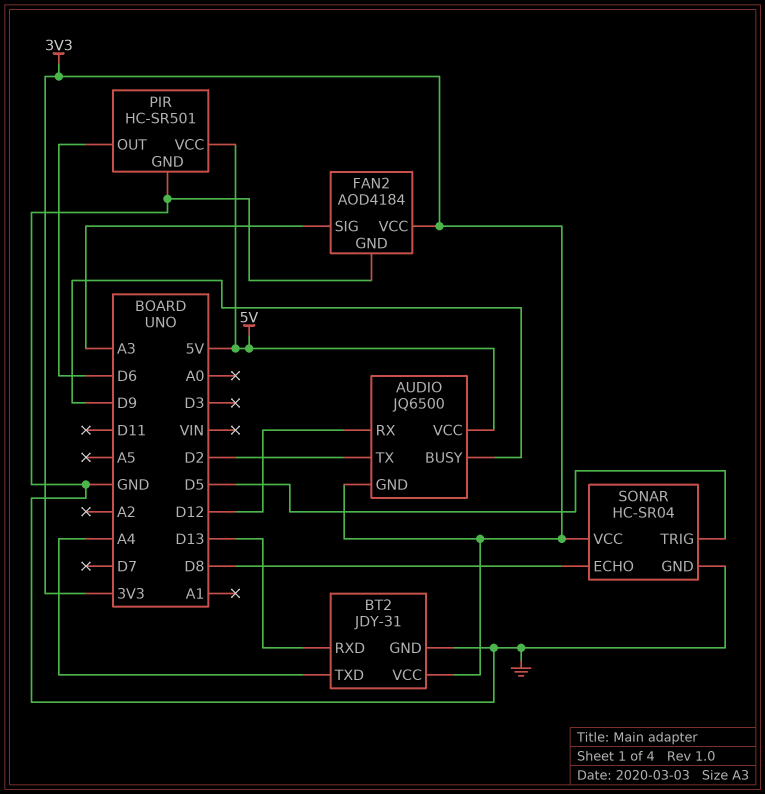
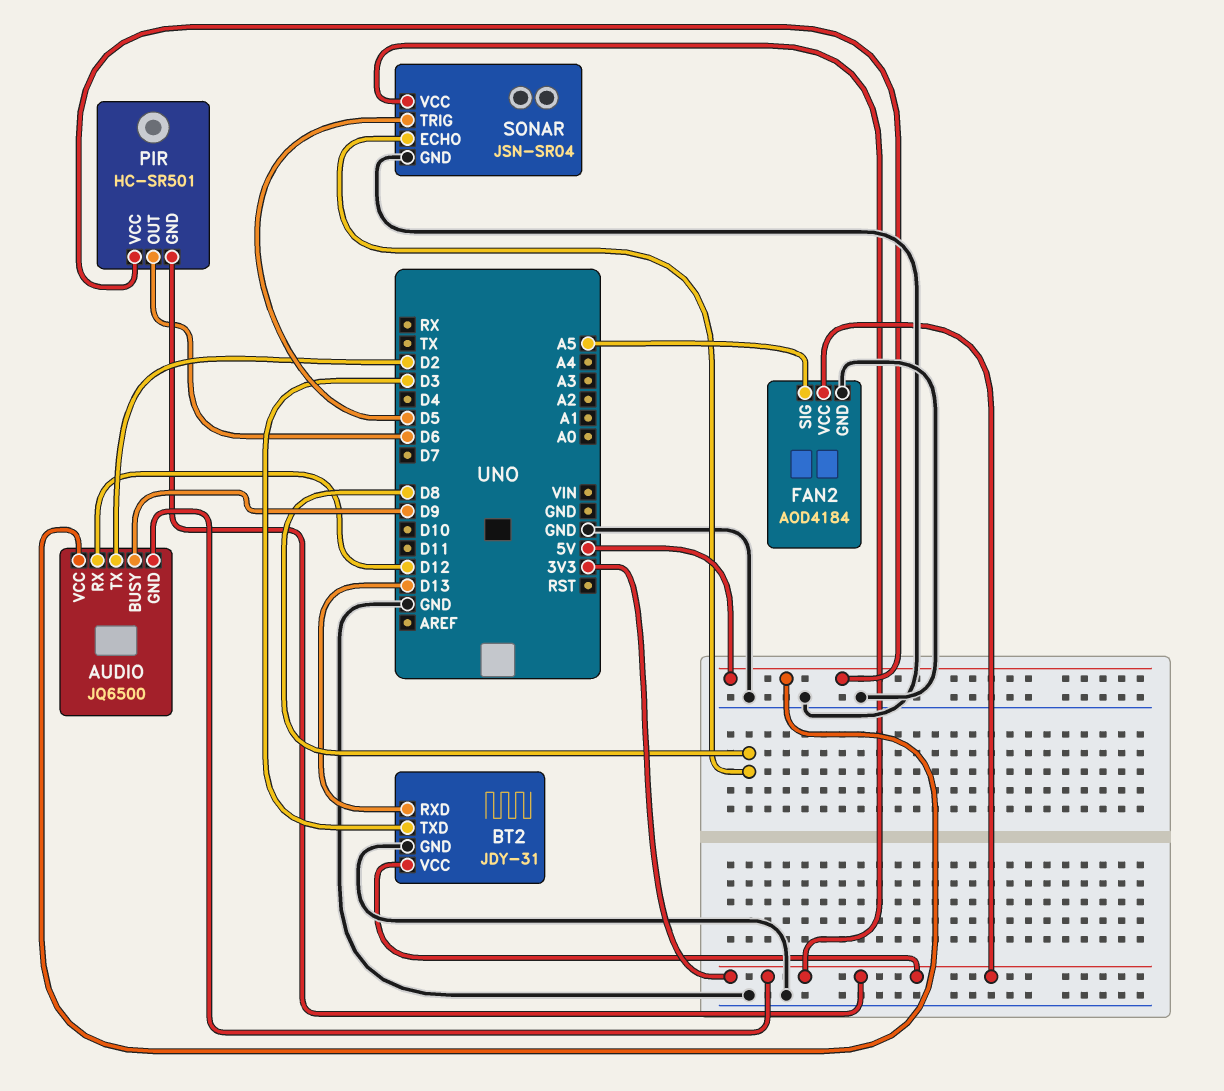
BT2 pin TXD: A4 -> D3
FAN2 pin SIG: A3 -> A5
PIR pin GND: GND -> 3V3
SONAR: HC-SR04 -> JSN-SR04

